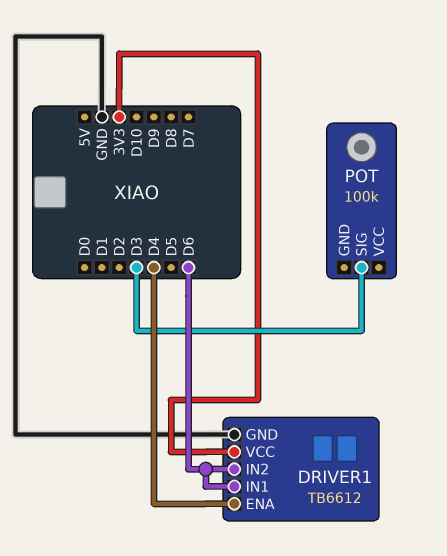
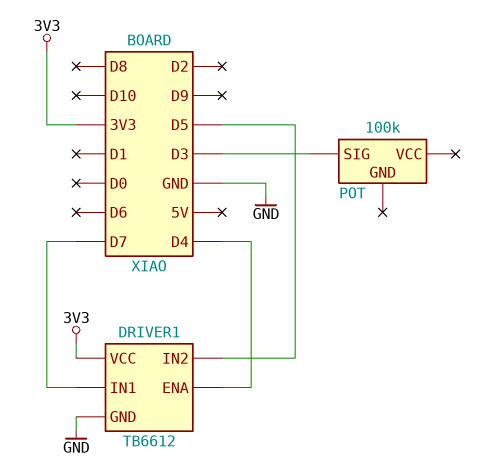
DRIVER1 pin IN1: D6 -> D7
DRIVER1 pin IN2: D6 -> D5

